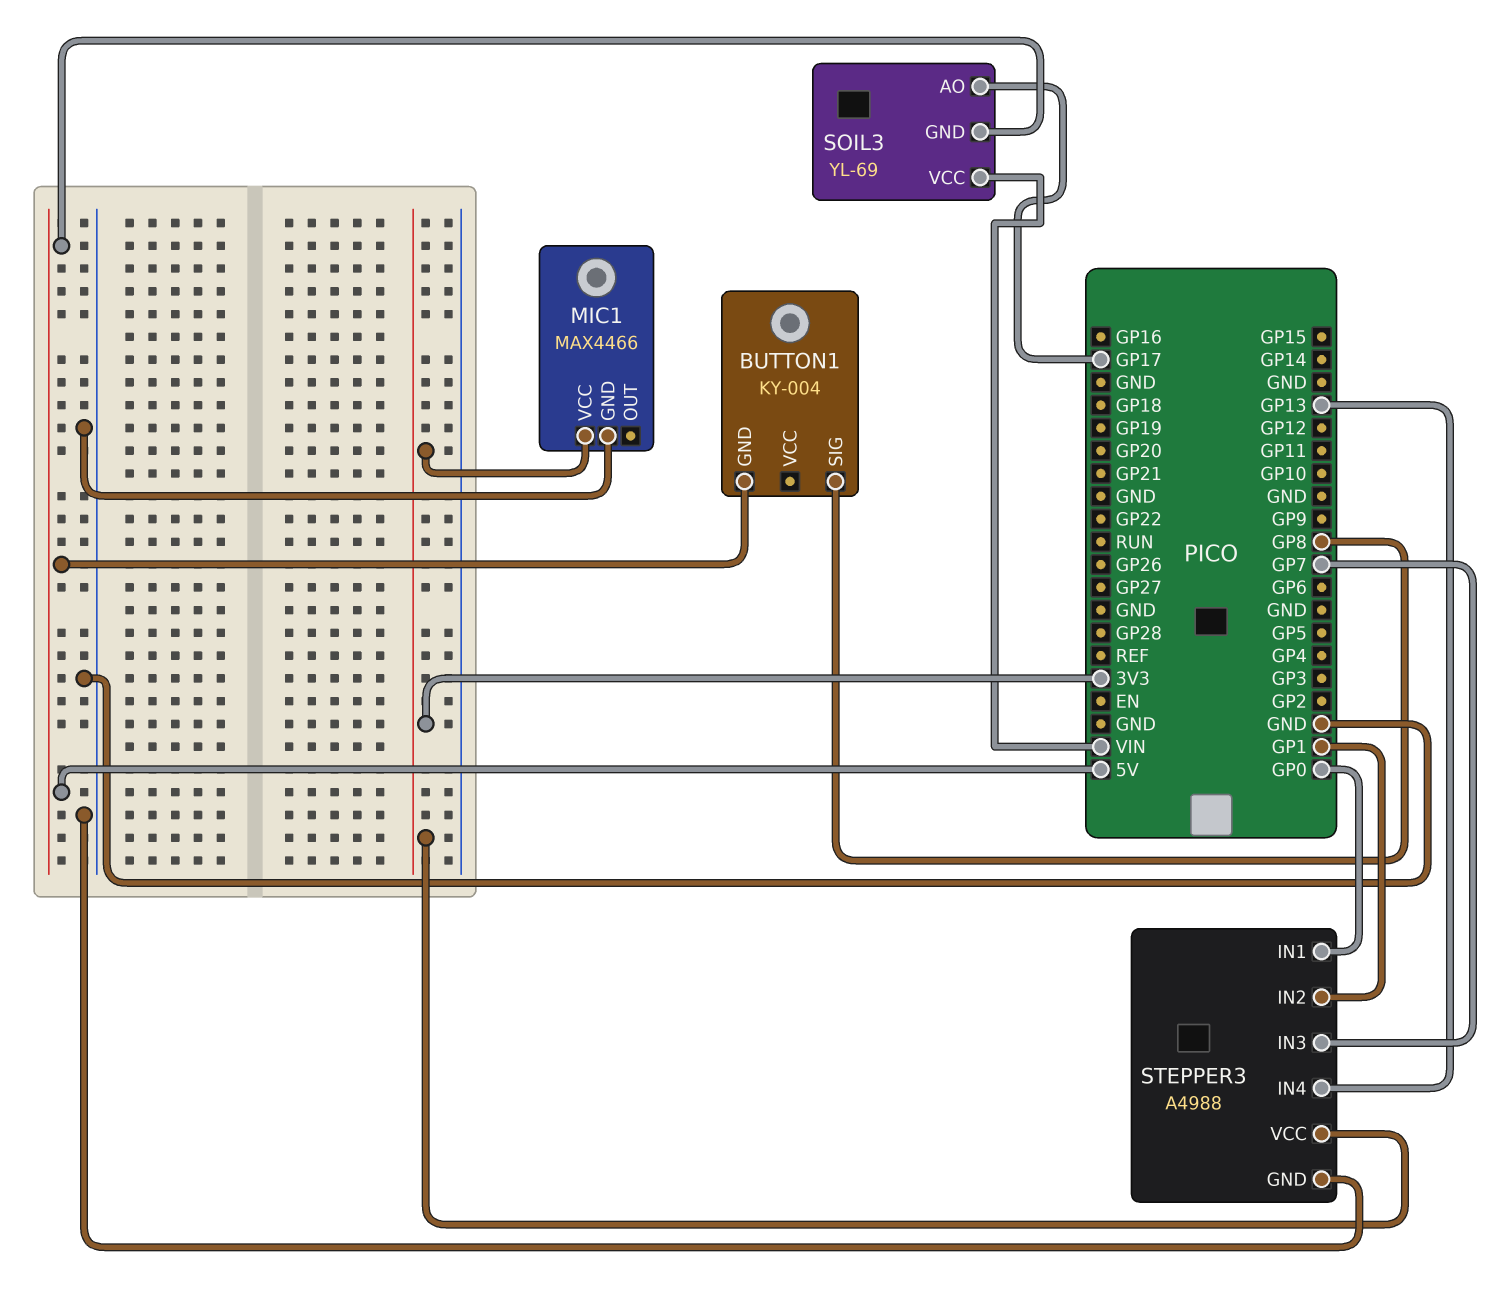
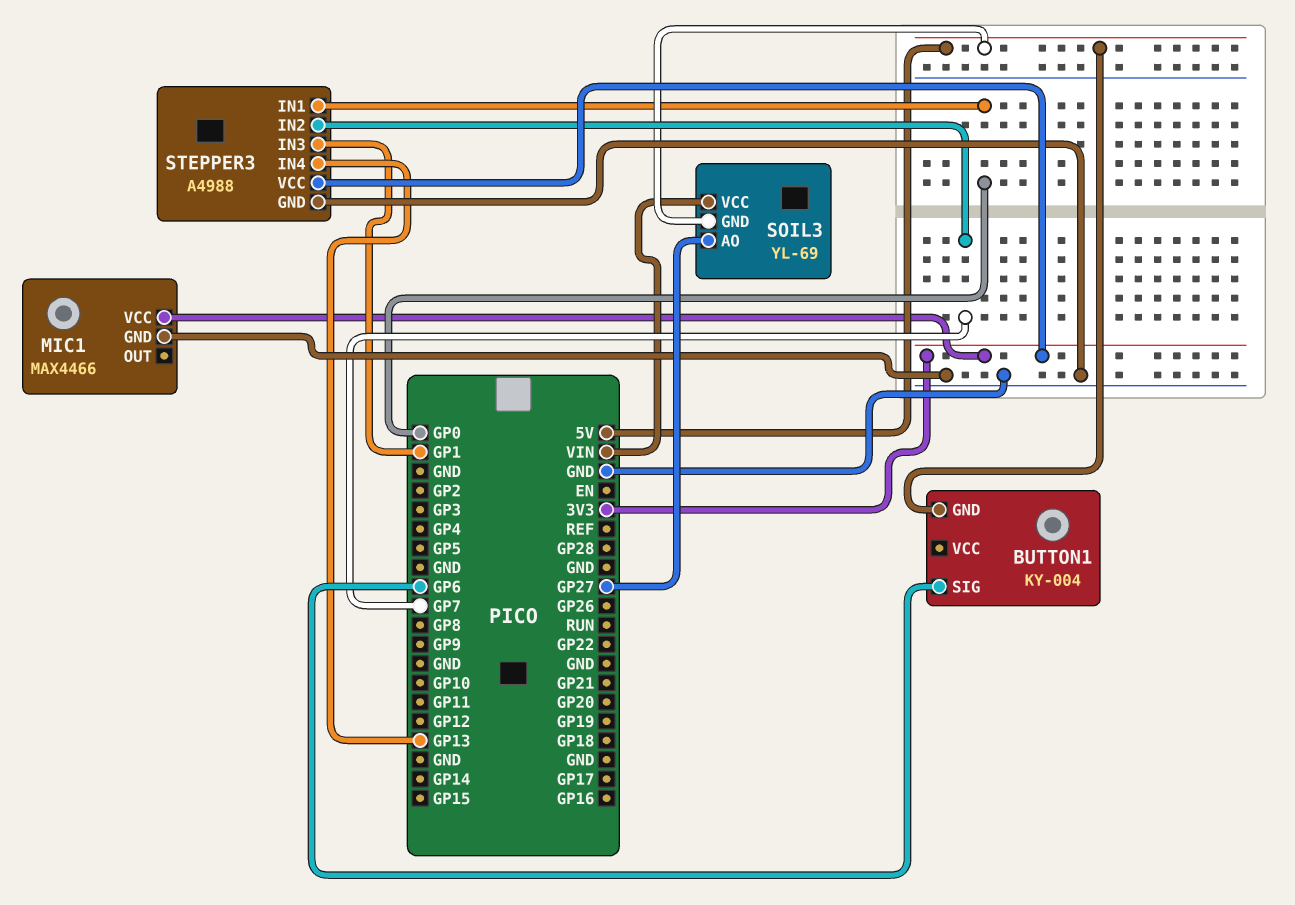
BUTTON1 pin SIG: GP8 -> GP6
SOIL3 pin AO: GP17 -> GP27
STEPPER3 pin IN2: GP1 -> GP7
STEPPER3 pin IN3: GP7 -> GP1

